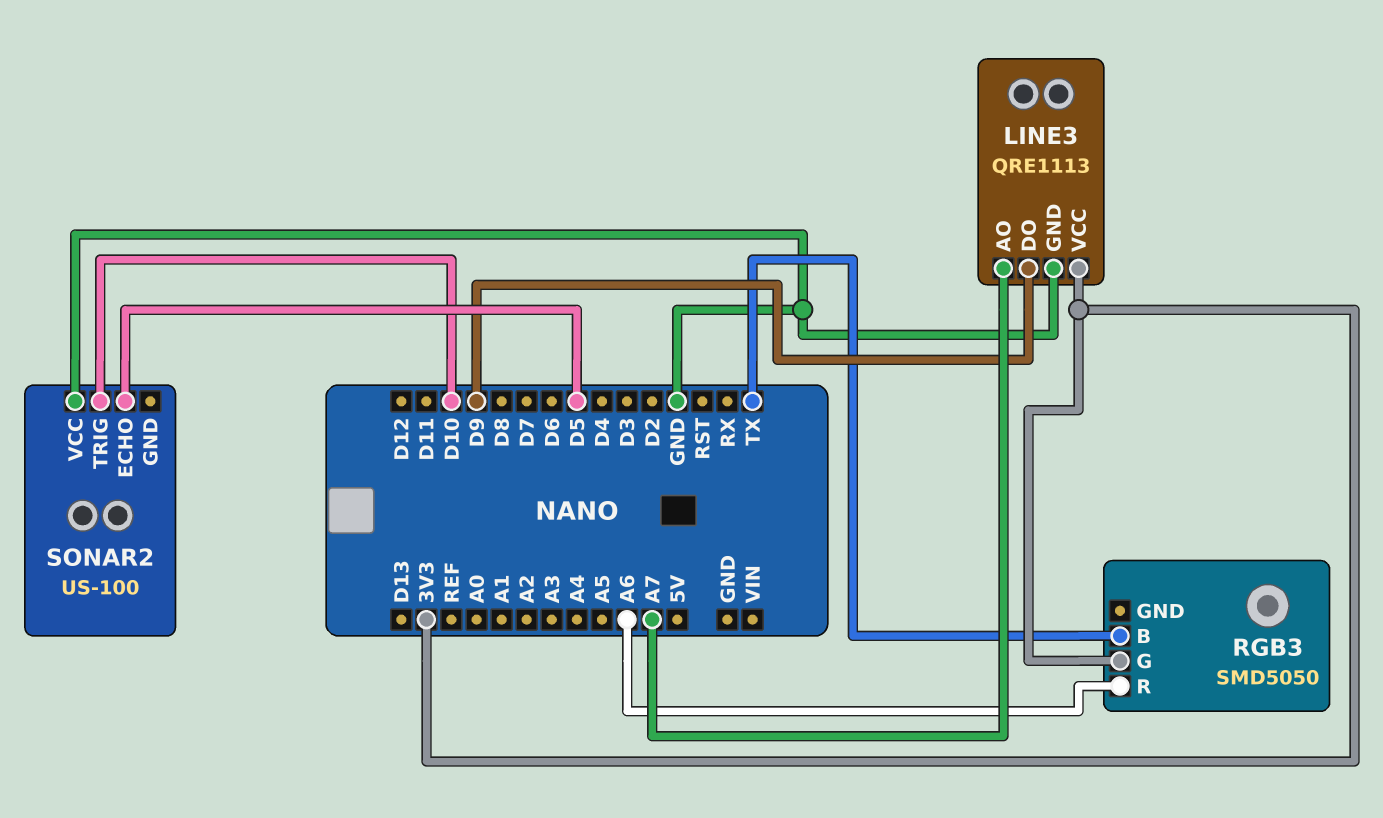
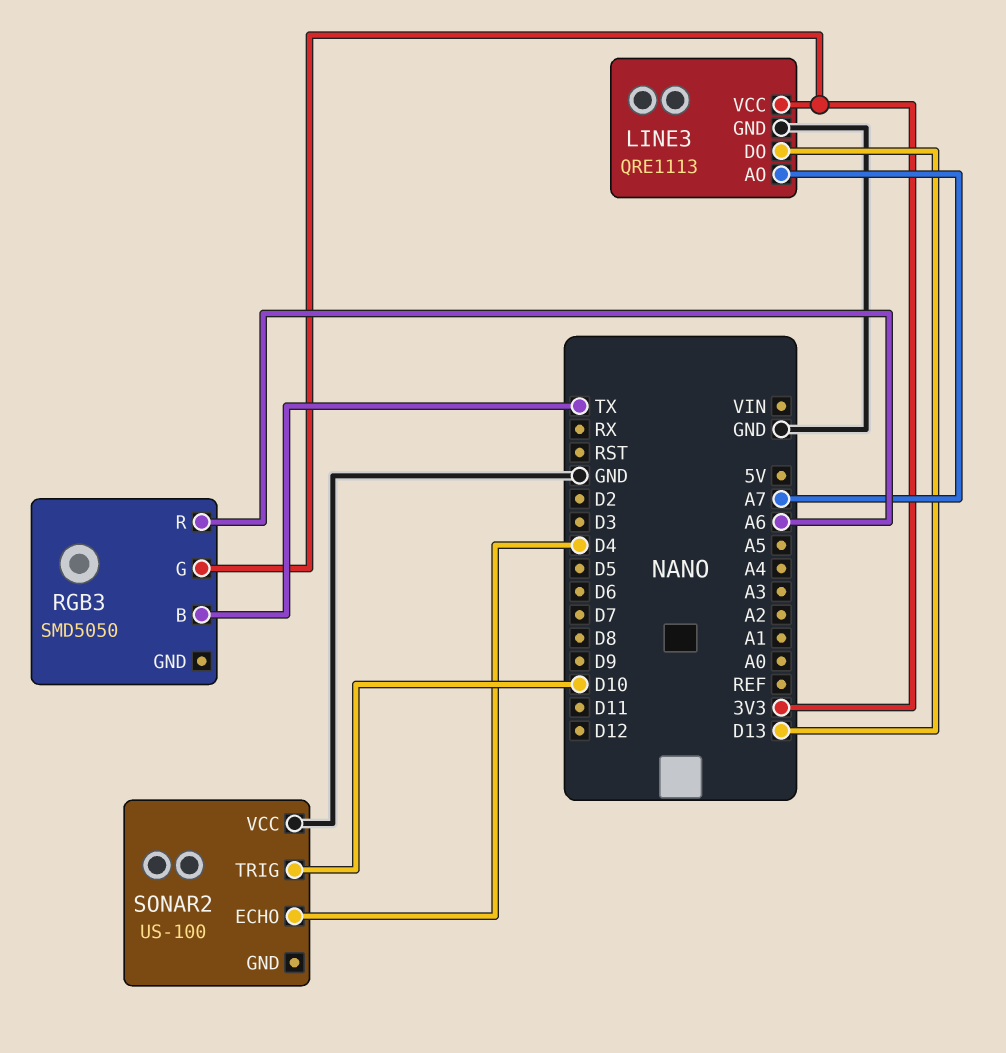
LINE3 pin DO: D9 -> D13
SONAR2 pin ECHO: D5 -> D4

